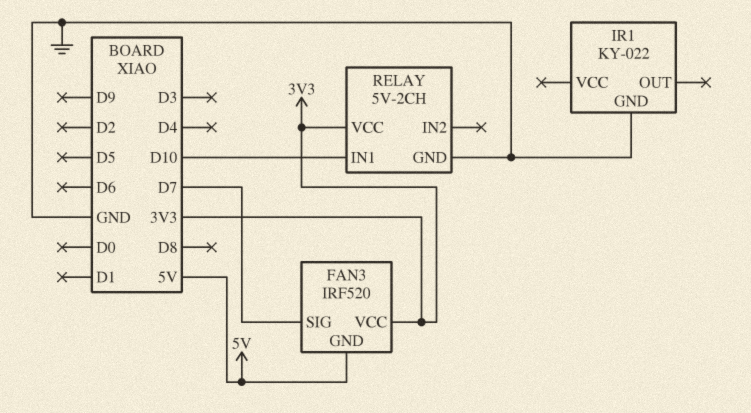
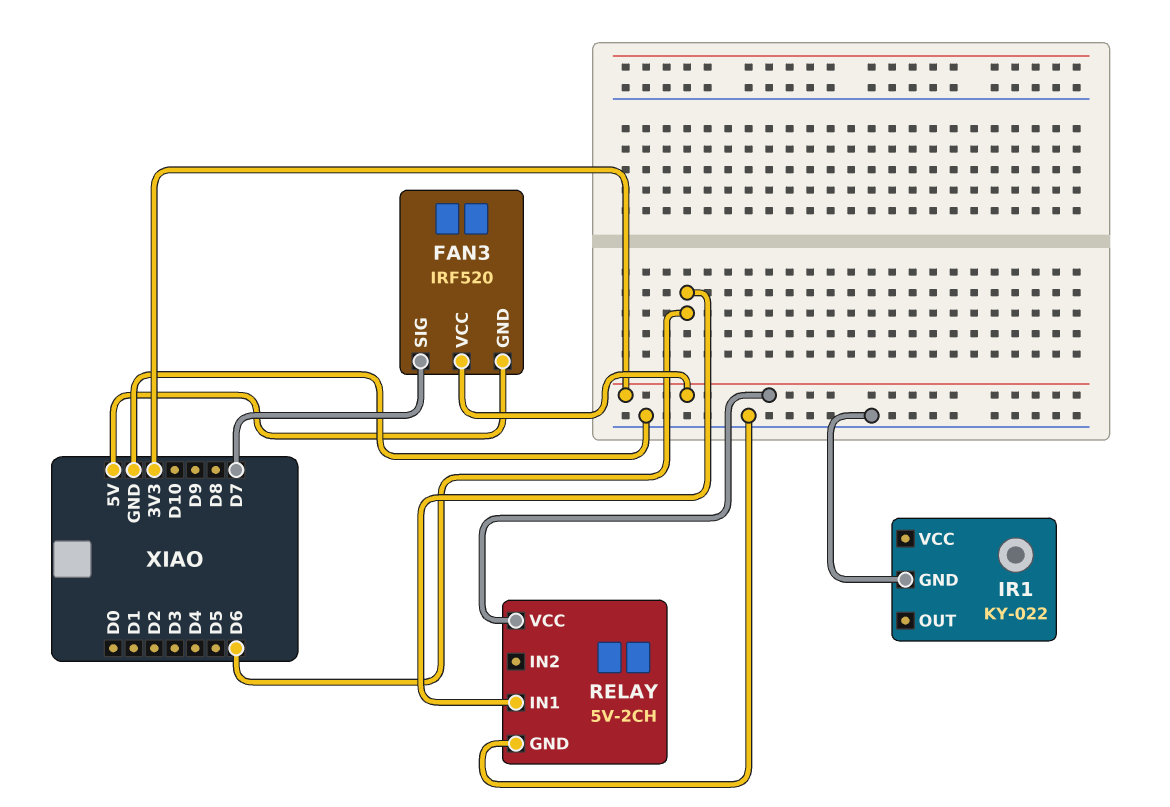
RELAY pin IN1: D10 -> D6

